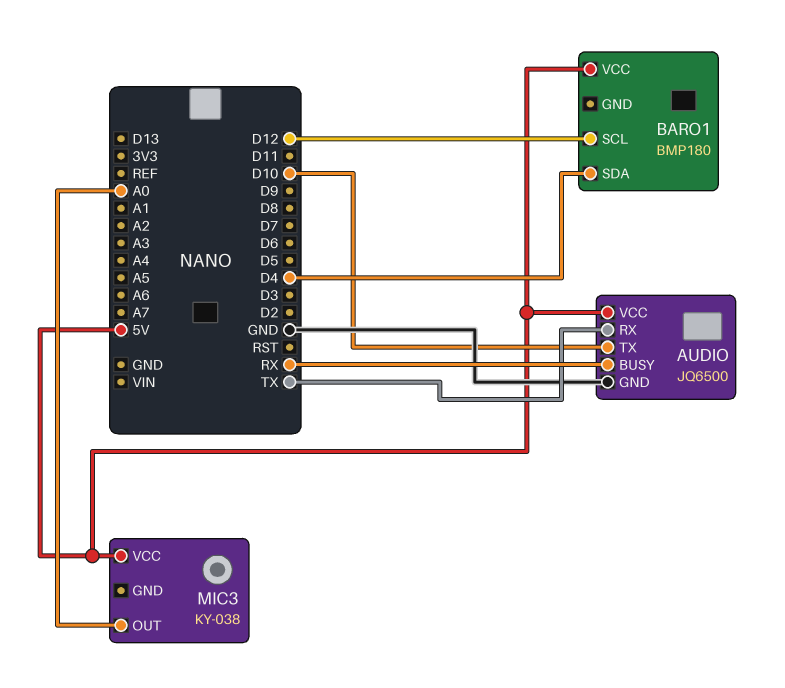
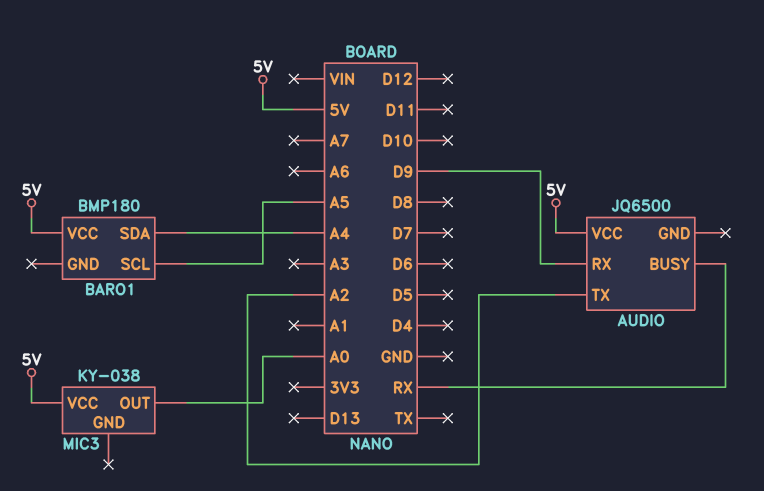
AUDIO pin GND: GND -> none
AUDIO pin RX: TX -> D9
AUDIO pin TX: D10 -> A2
BARO1 pin SCL: D12 -> A5
BARO1 pin SDA: D4 -> A4

